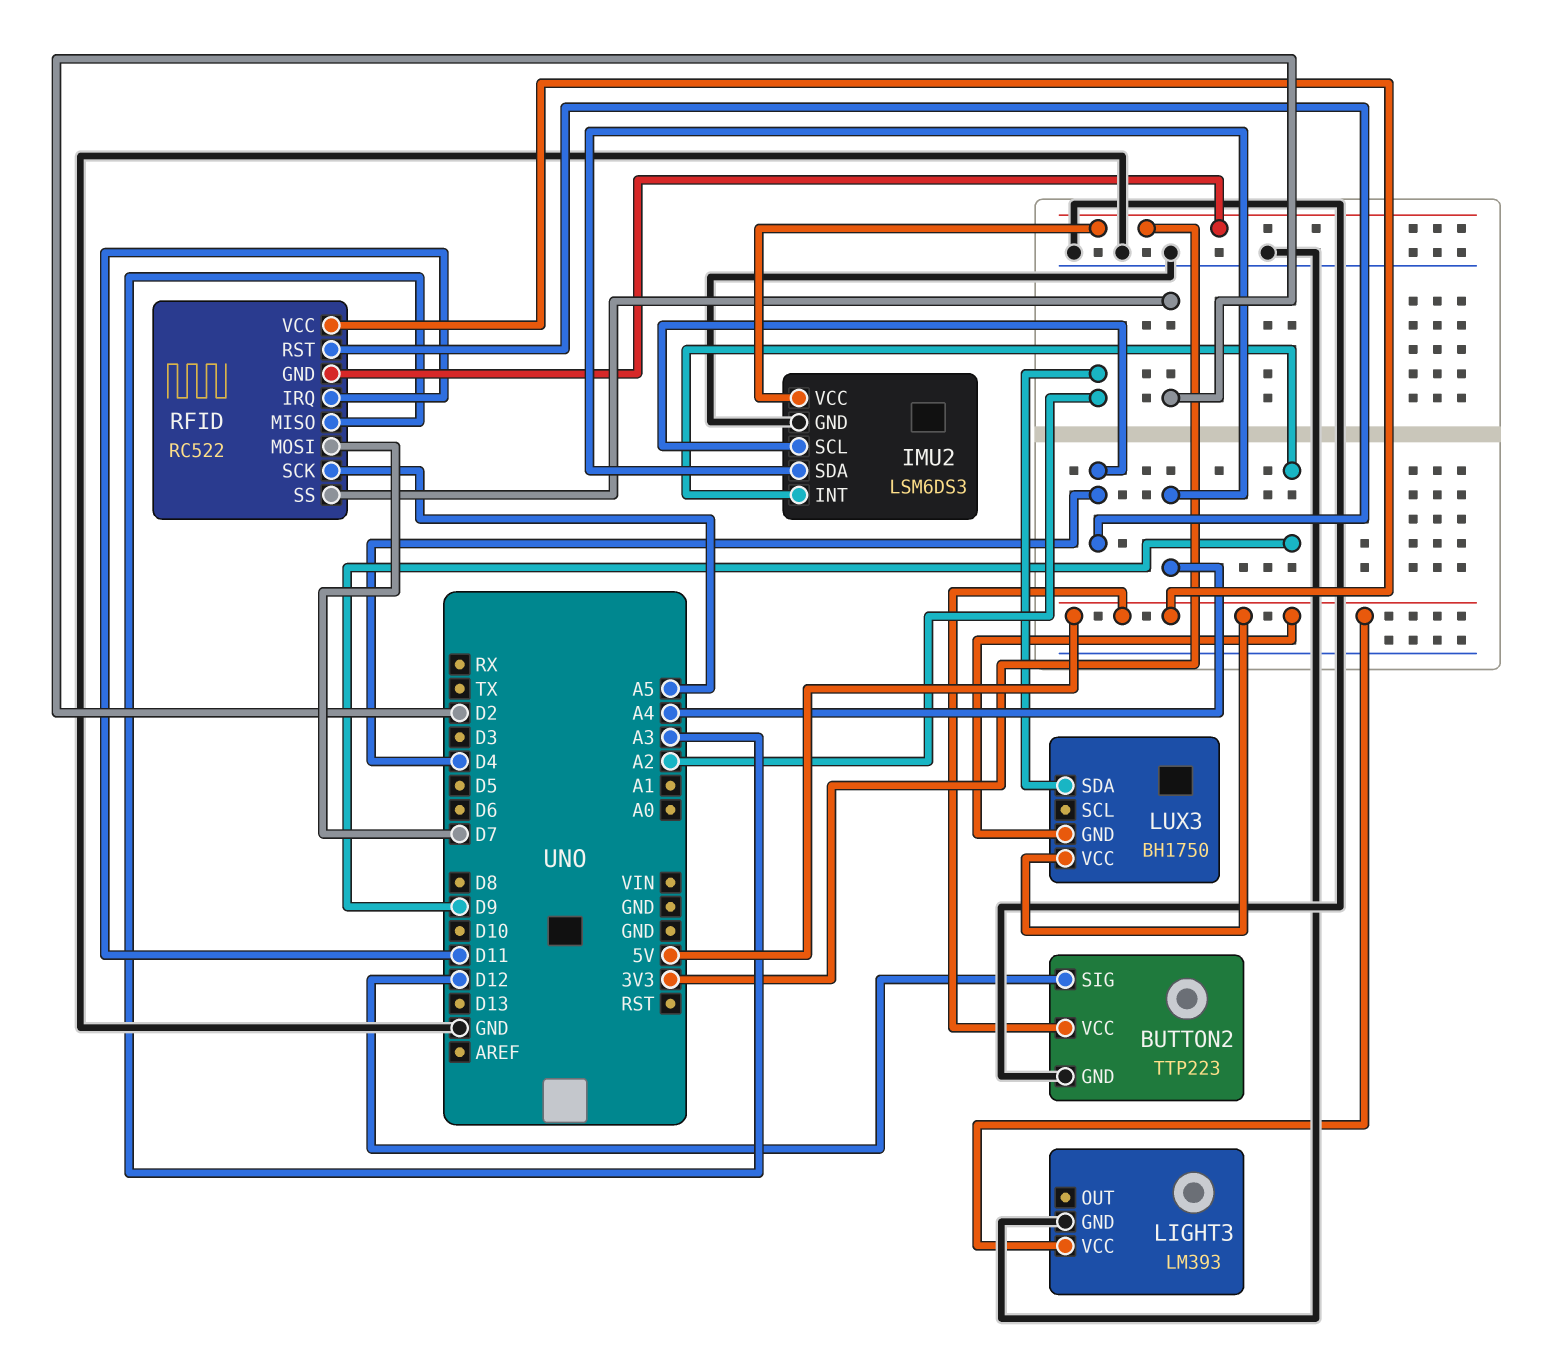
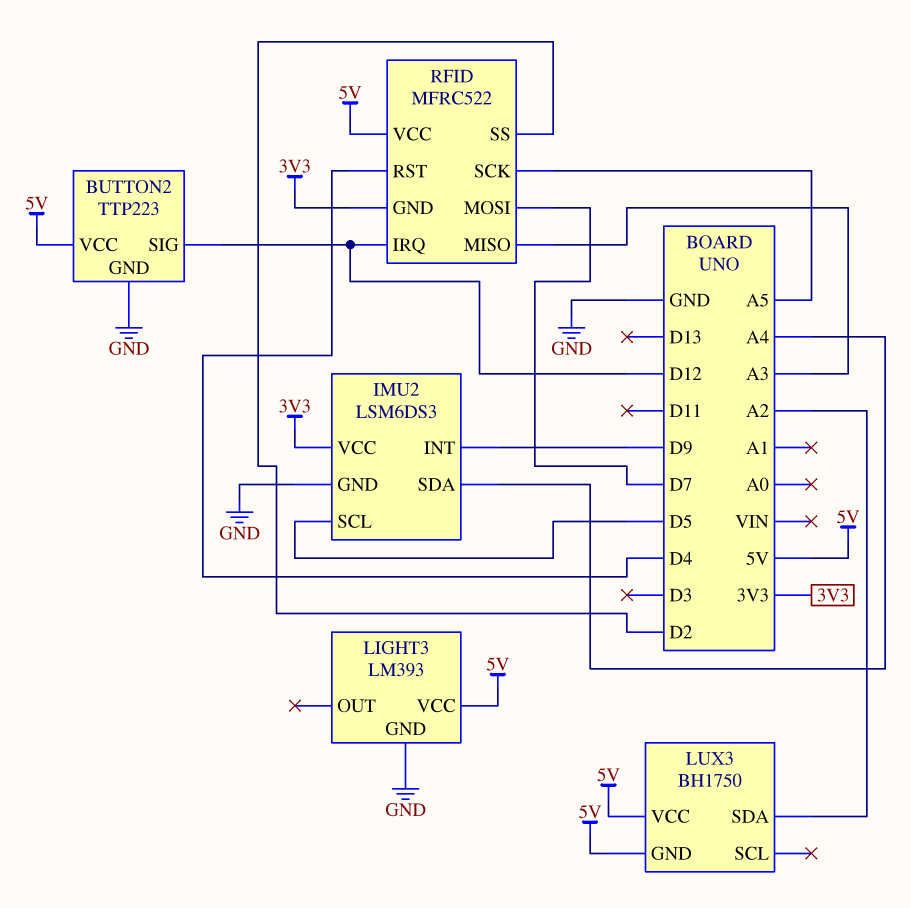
IMU2 pin SCL: D4 -> D5
RFID: RC522 -> MFRC522
RFID pin IRQ: D11 -> D12

